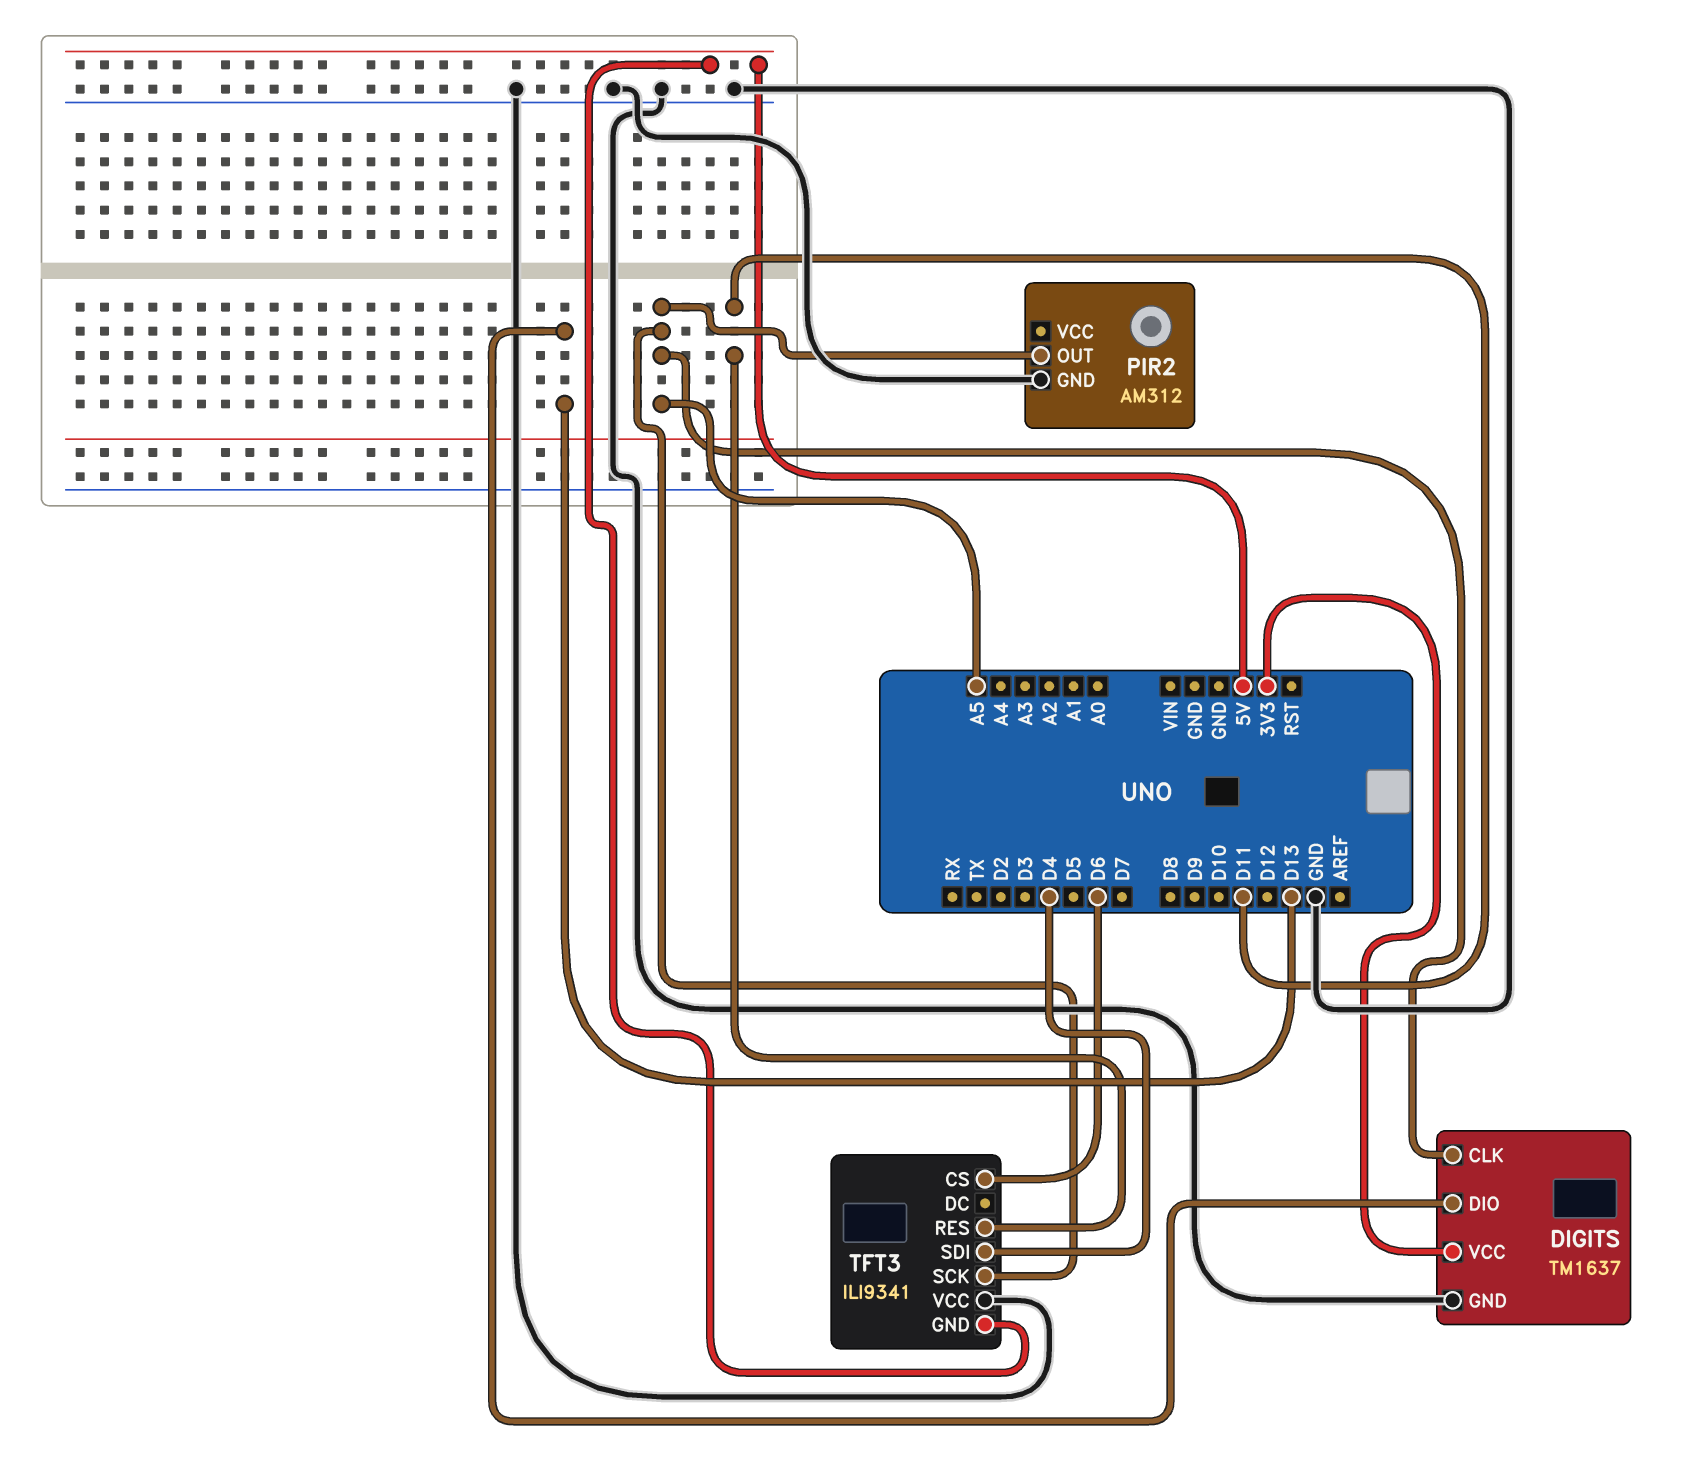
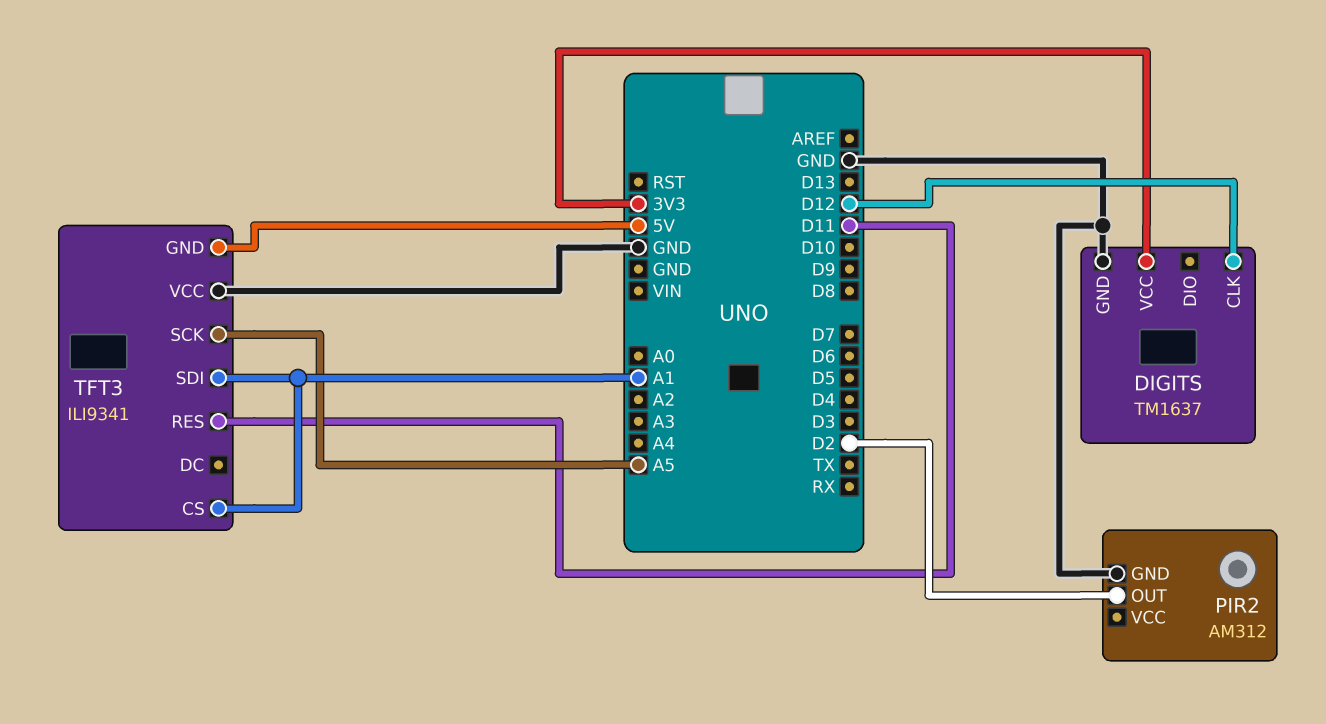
DIGITS pin CLK: A5 -> D12
DIGITS pin DIO: D13 -> none
PIR2 pin OUT: A5 -> D2
TFT3 pin CS: D6 -> A1
TFT3 pin SDI: D4 -> A1

